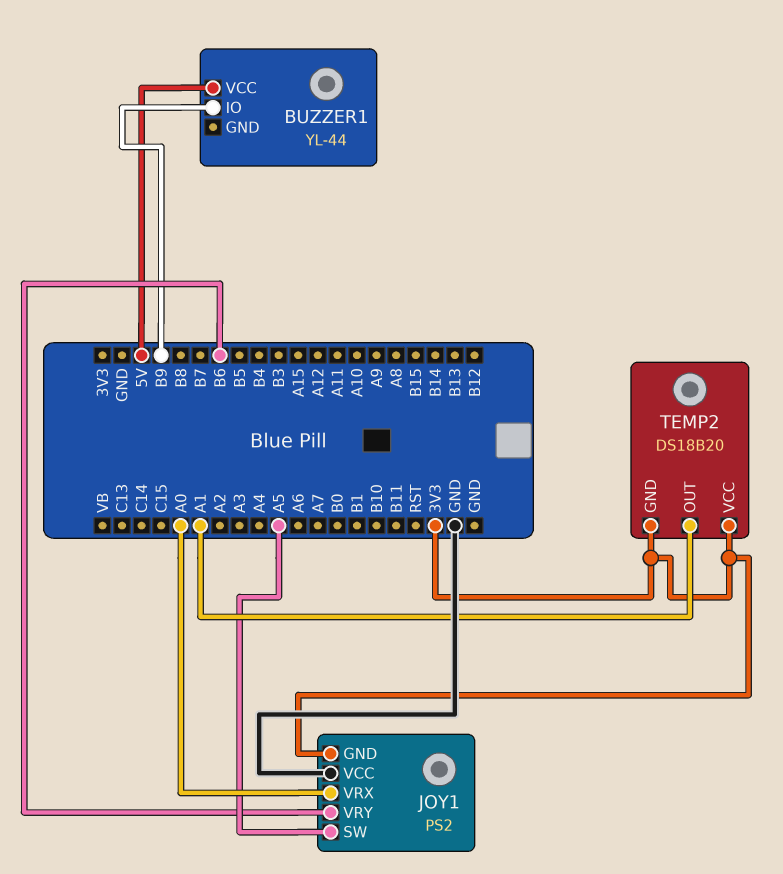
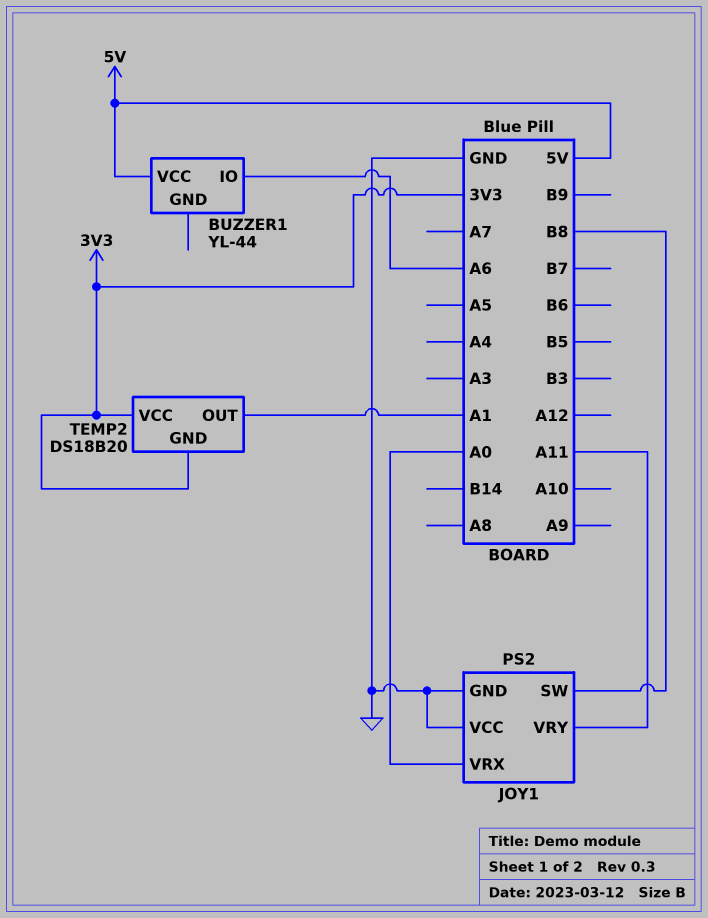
BUZZER1 pin IO: B9 -> A6
JOY1 pin GND: 3V3 -> GND
JOY1 pin SW: A5 -> B8
JOY1 pin VRY: B6 -> A11

